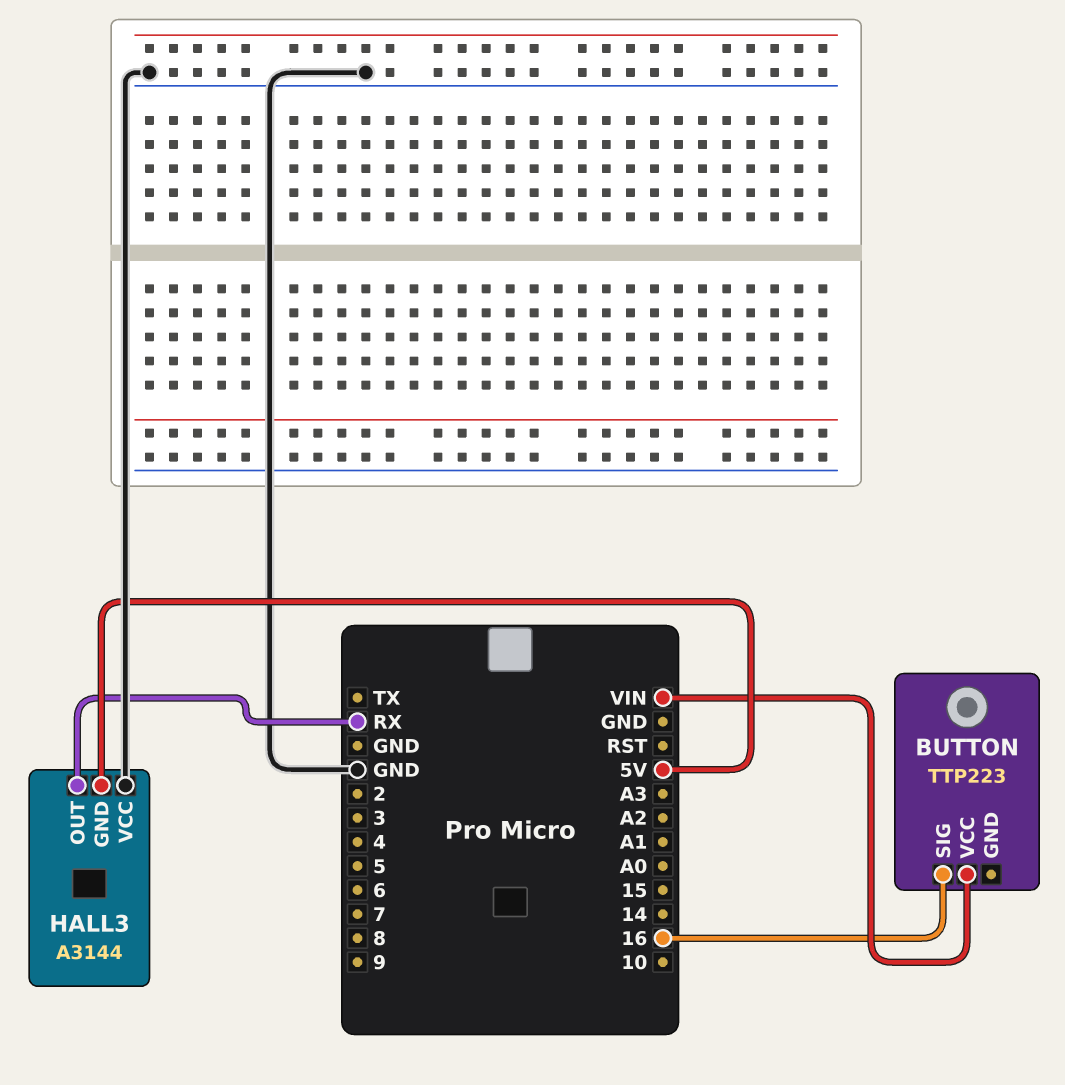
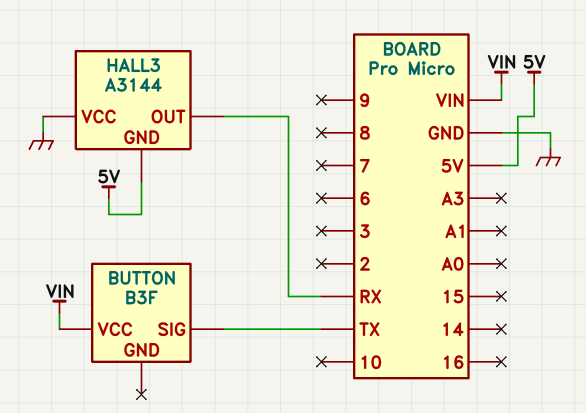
BUTTON: TTP223 -> B3F
BUTTON pin SIG: 16 -> TX

